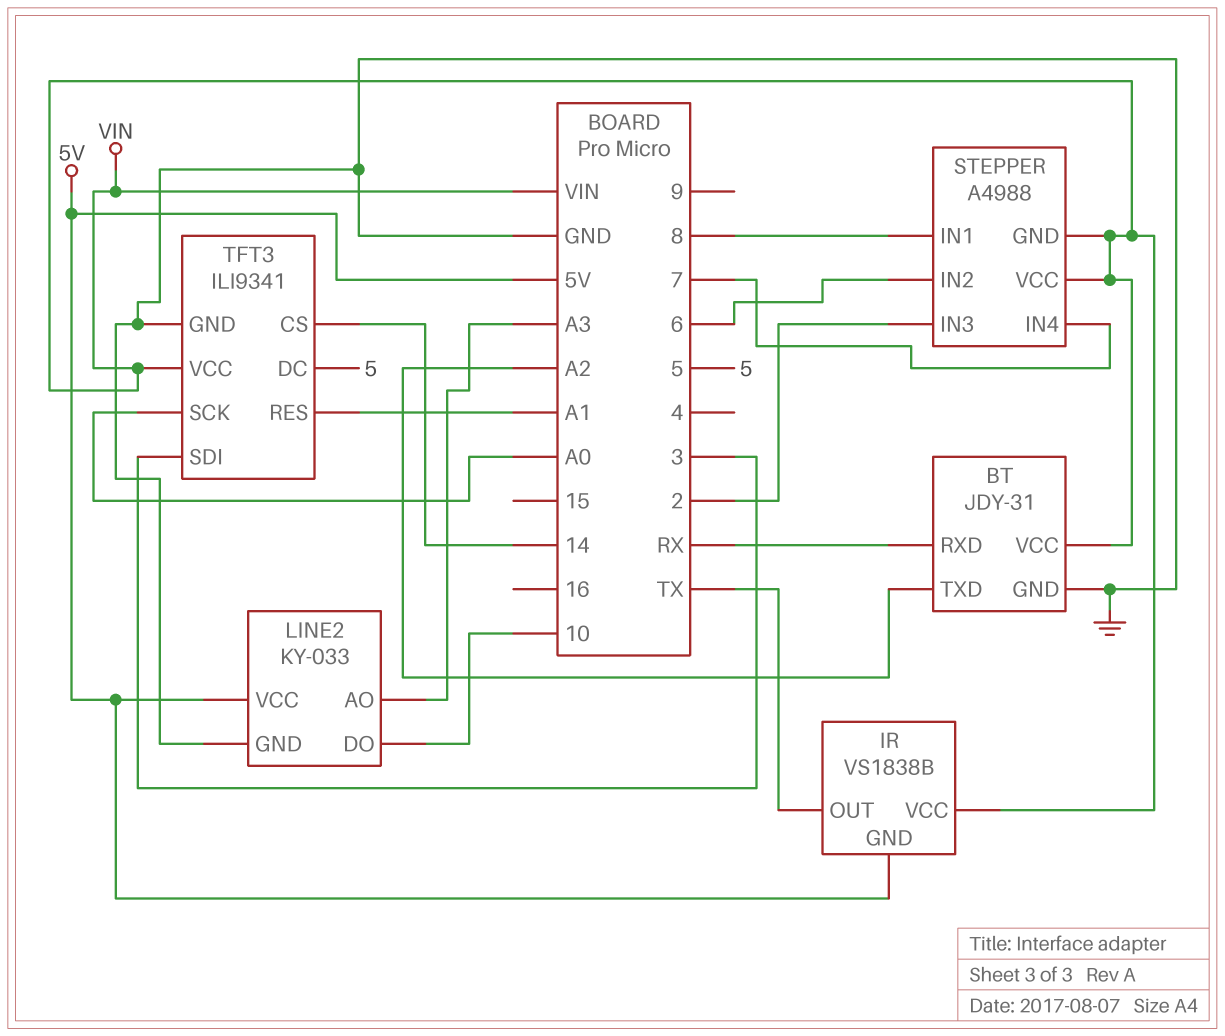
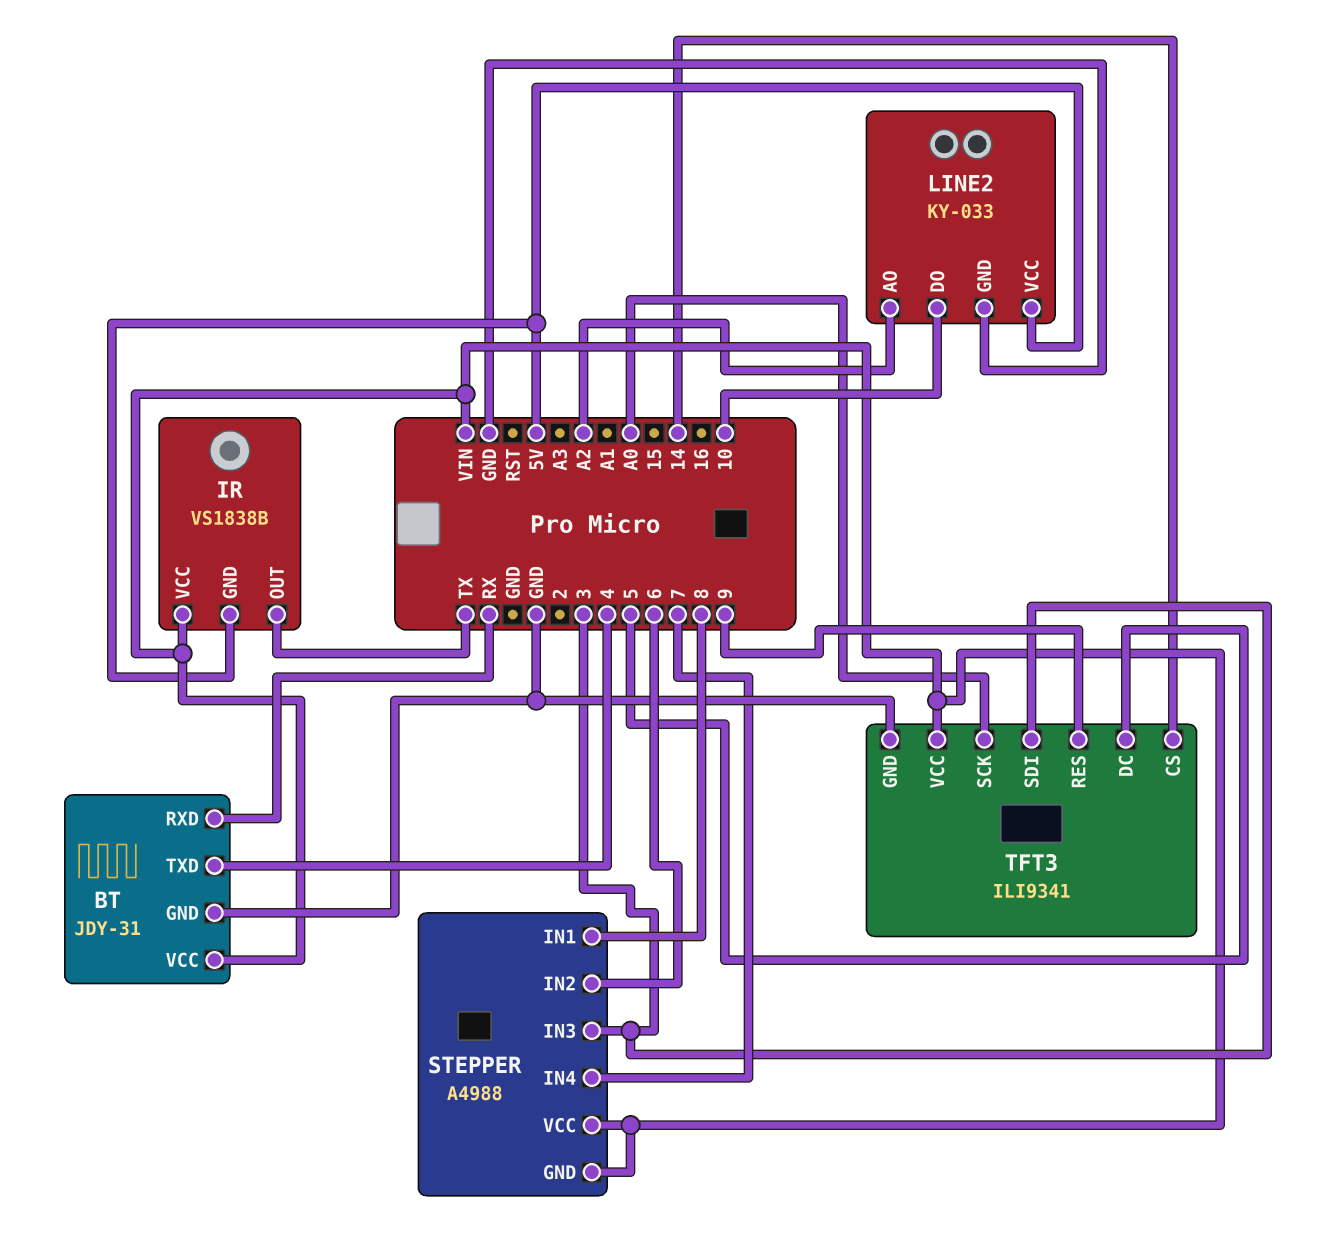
BT pin TXD: A2 -> 4
LINE2 pin AO: A3 -> A2
STEPPER pin IN3: 2 -> 3
TFT3 pin RES: A1 -> 9

